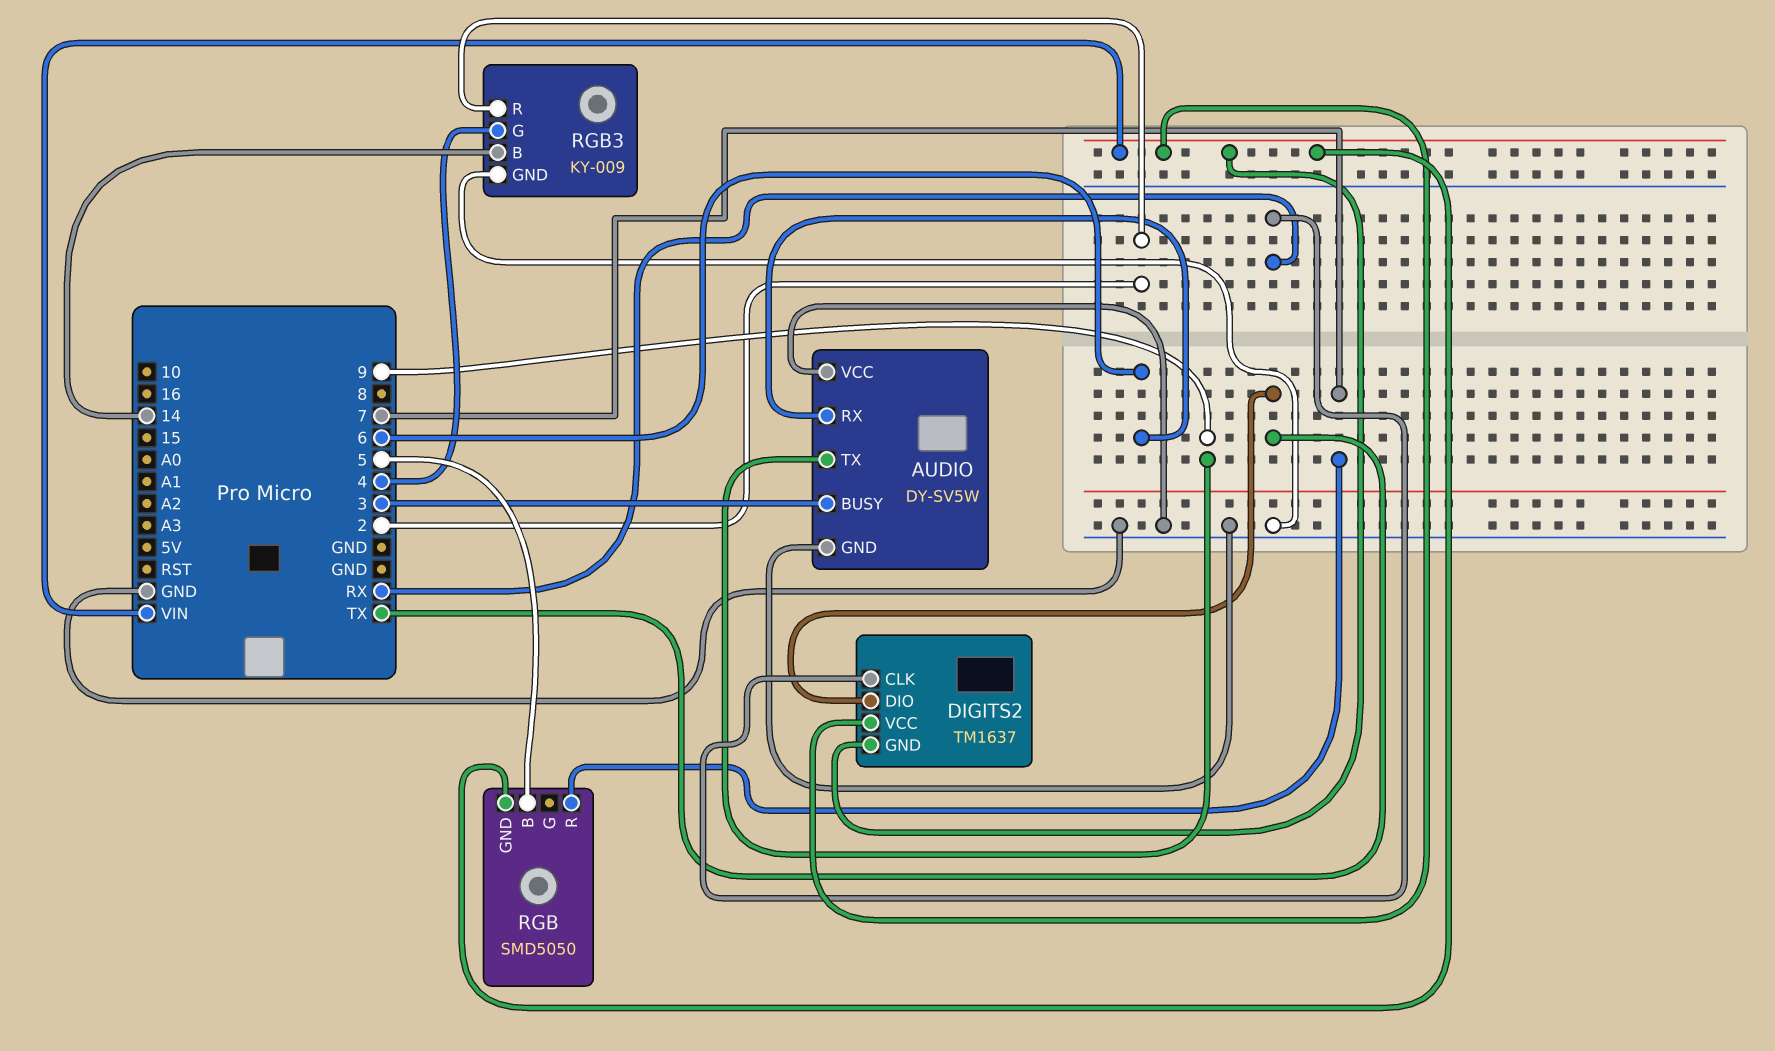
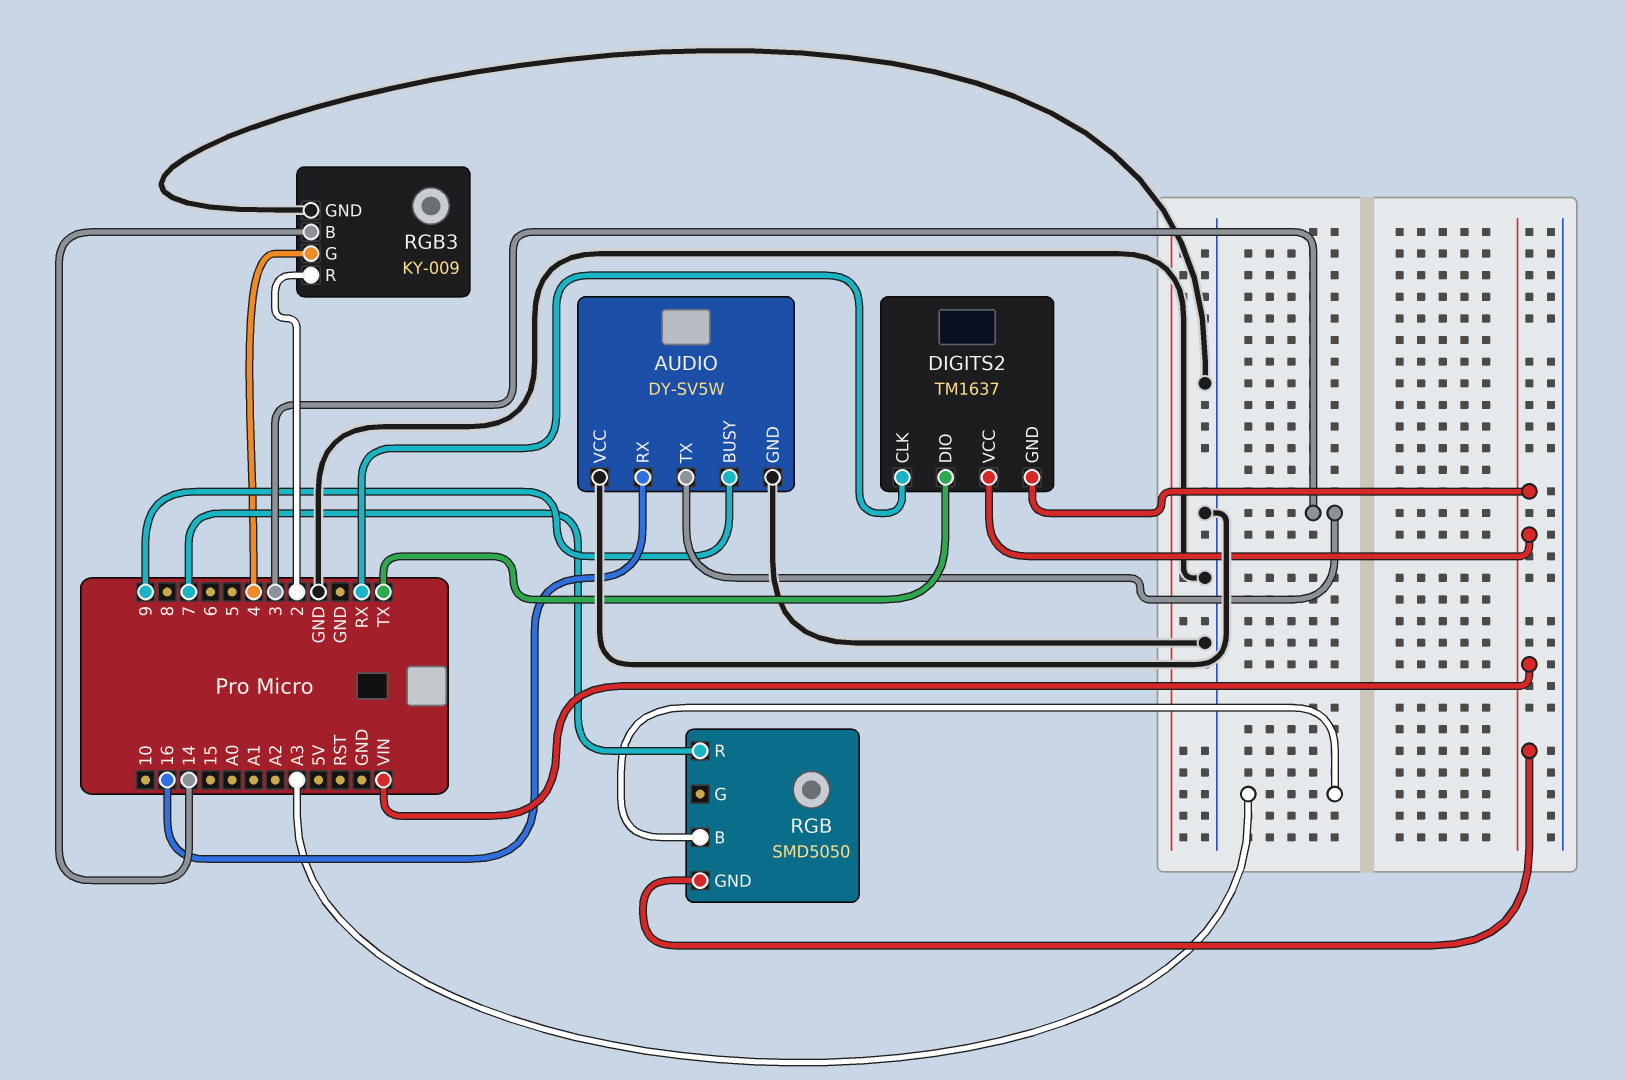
AUDIO pin BUSY: 3 -> 9
AUDIO pin RX: 6 -> 16
AUDIO pin TX: 9 -> 3
RGB pin B: 5 -> A3

